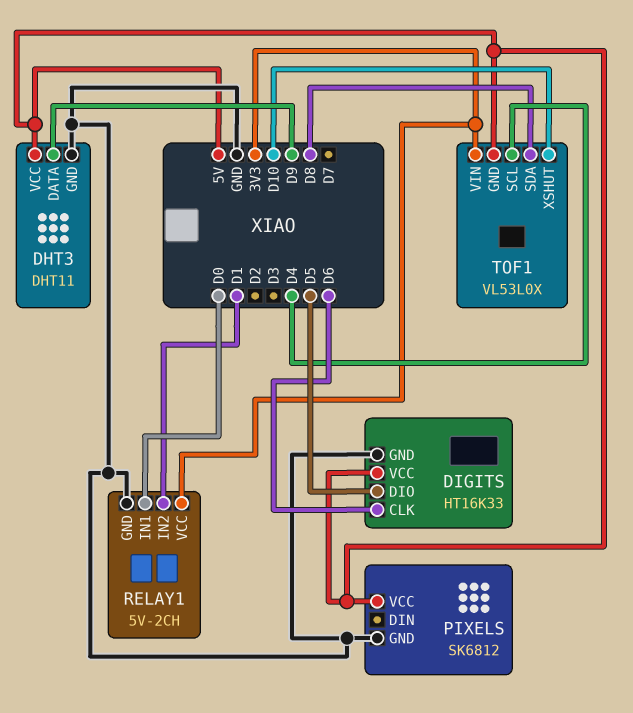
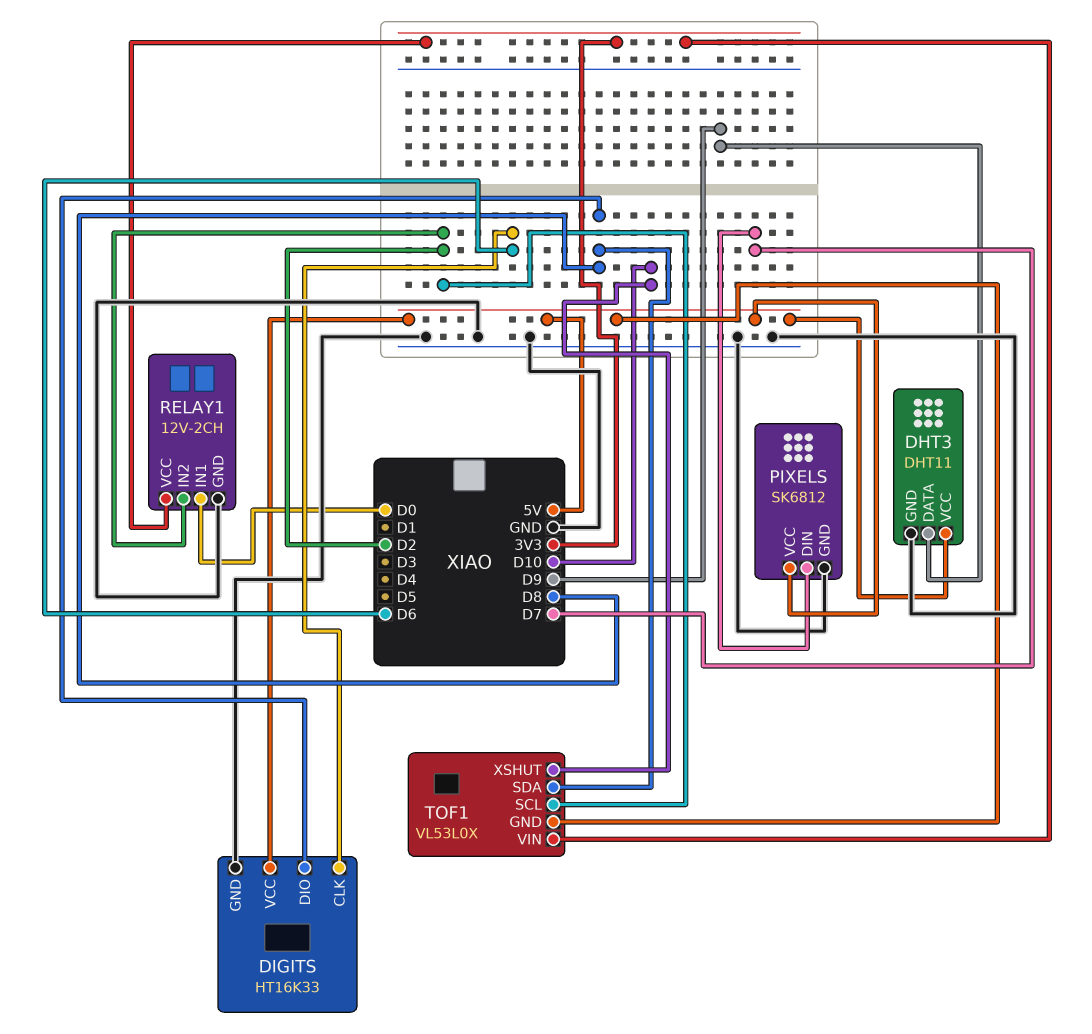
DIGITS pin DIO: D5 -> D8
PIXELS pin DIN: none -> D7
RELAY1: 5V-2CH -> 12V-2CH
RELAY1 pin IN2: D1 -> D2
TOF1 pin SCL: D4 -> D2

